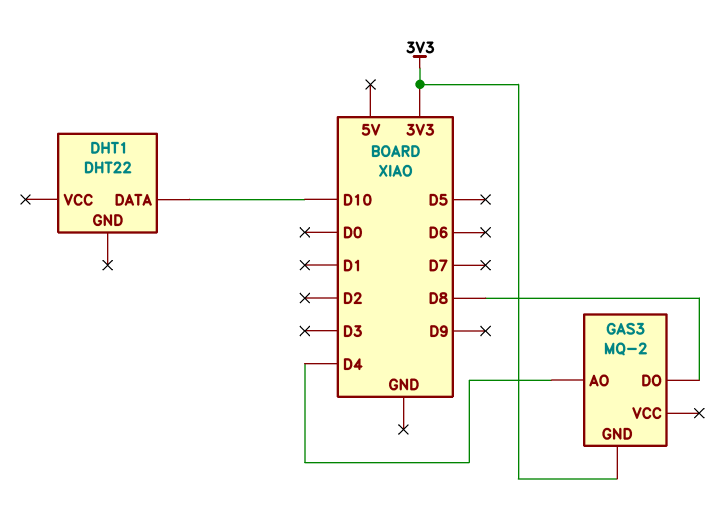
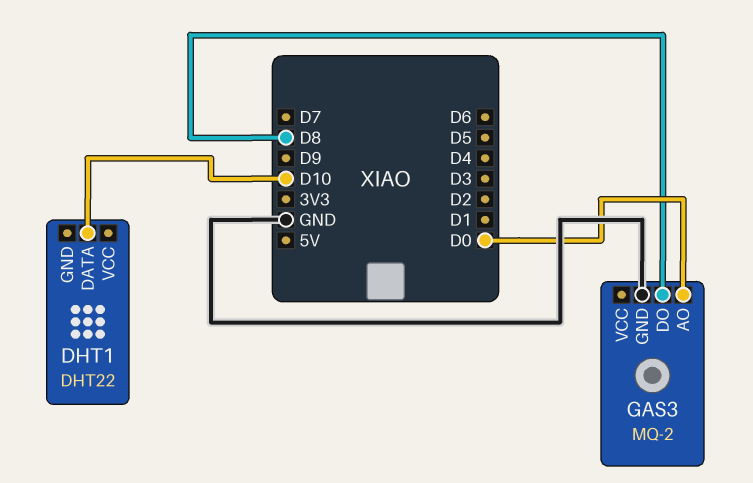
GAS3 pin AO: D4 -> D0
GAS3 pin GND: 3V3 -> GND

